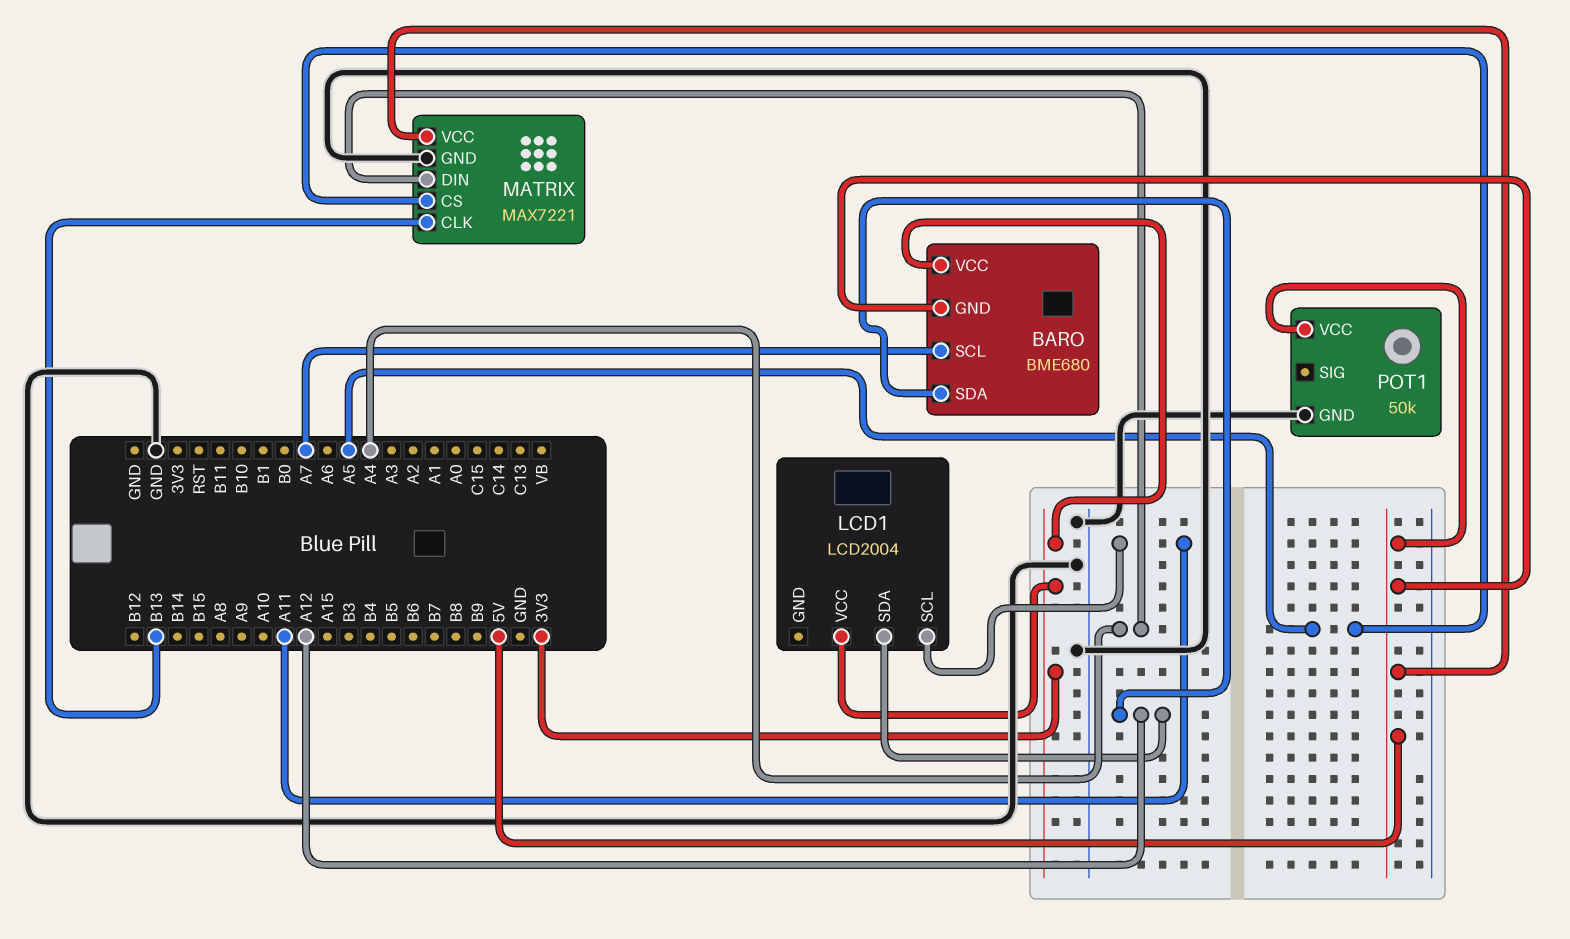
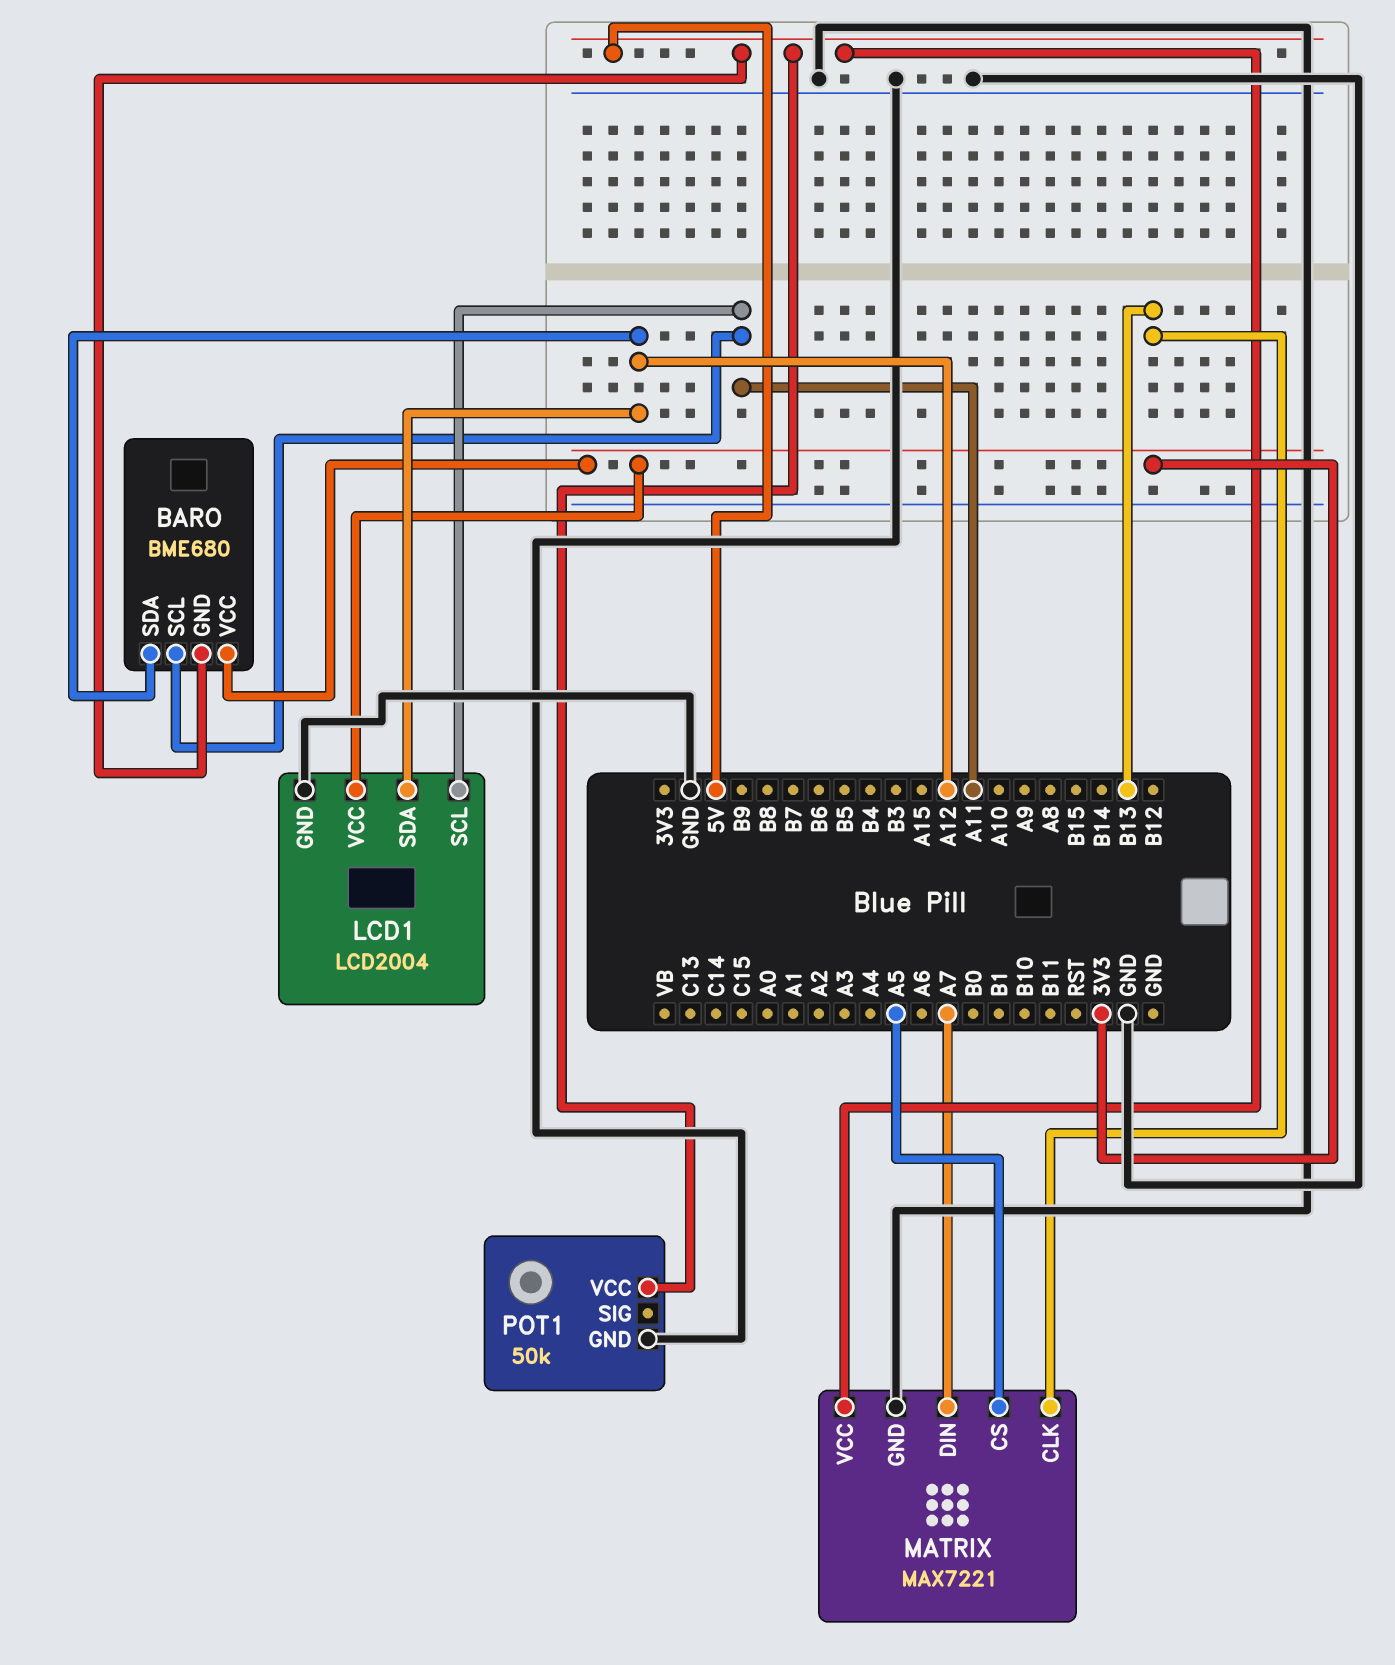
BARO pin SCL: A7 -> A11
LCD1 pin GND: none -> GND
MATRIX pin DIN: A4 -> A7

